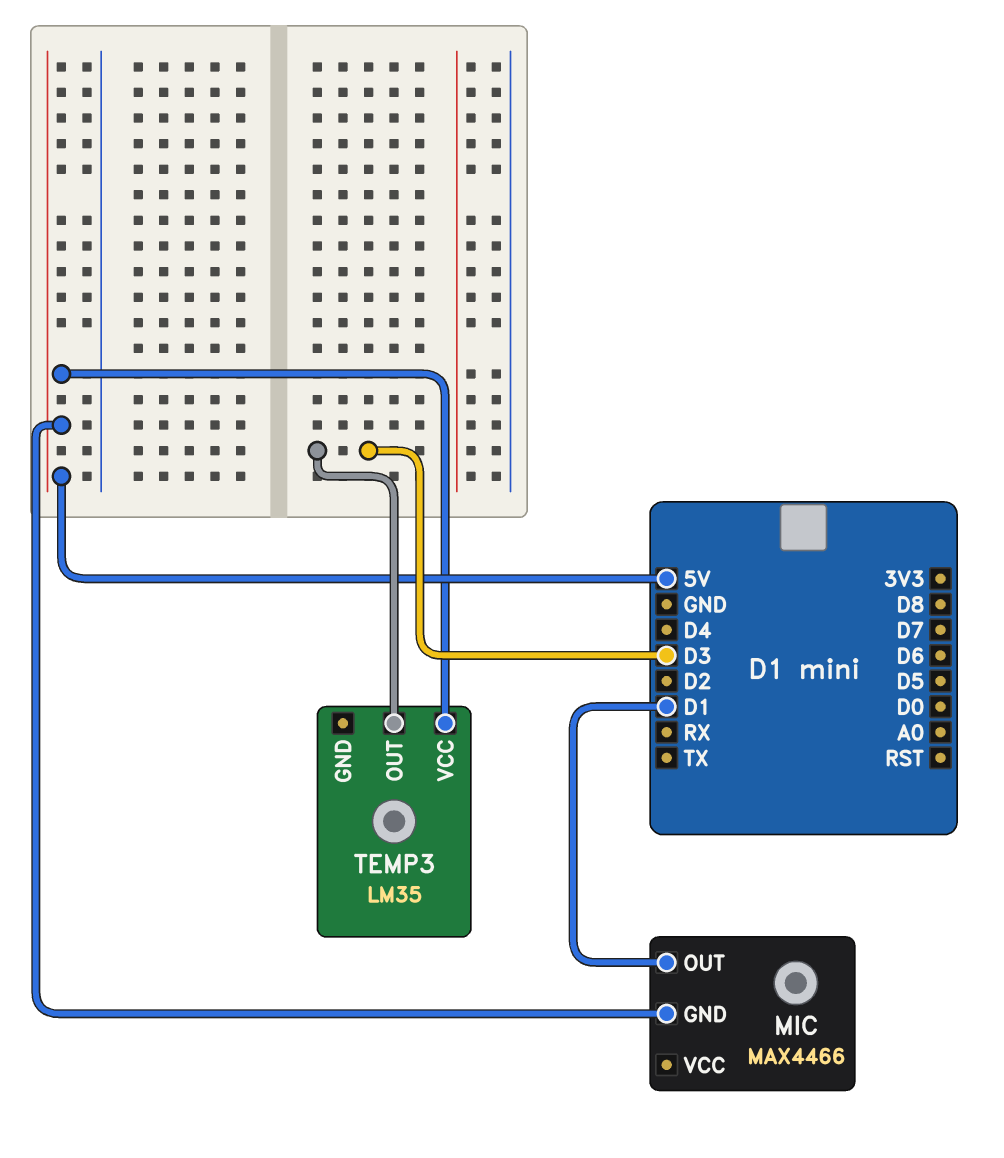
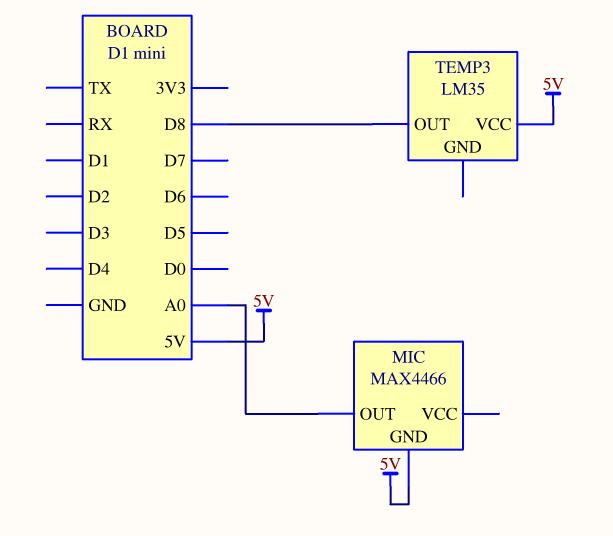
MIC pin OUT: D1 -> A0
TEMP3 pin OUT: D3 -> D8

